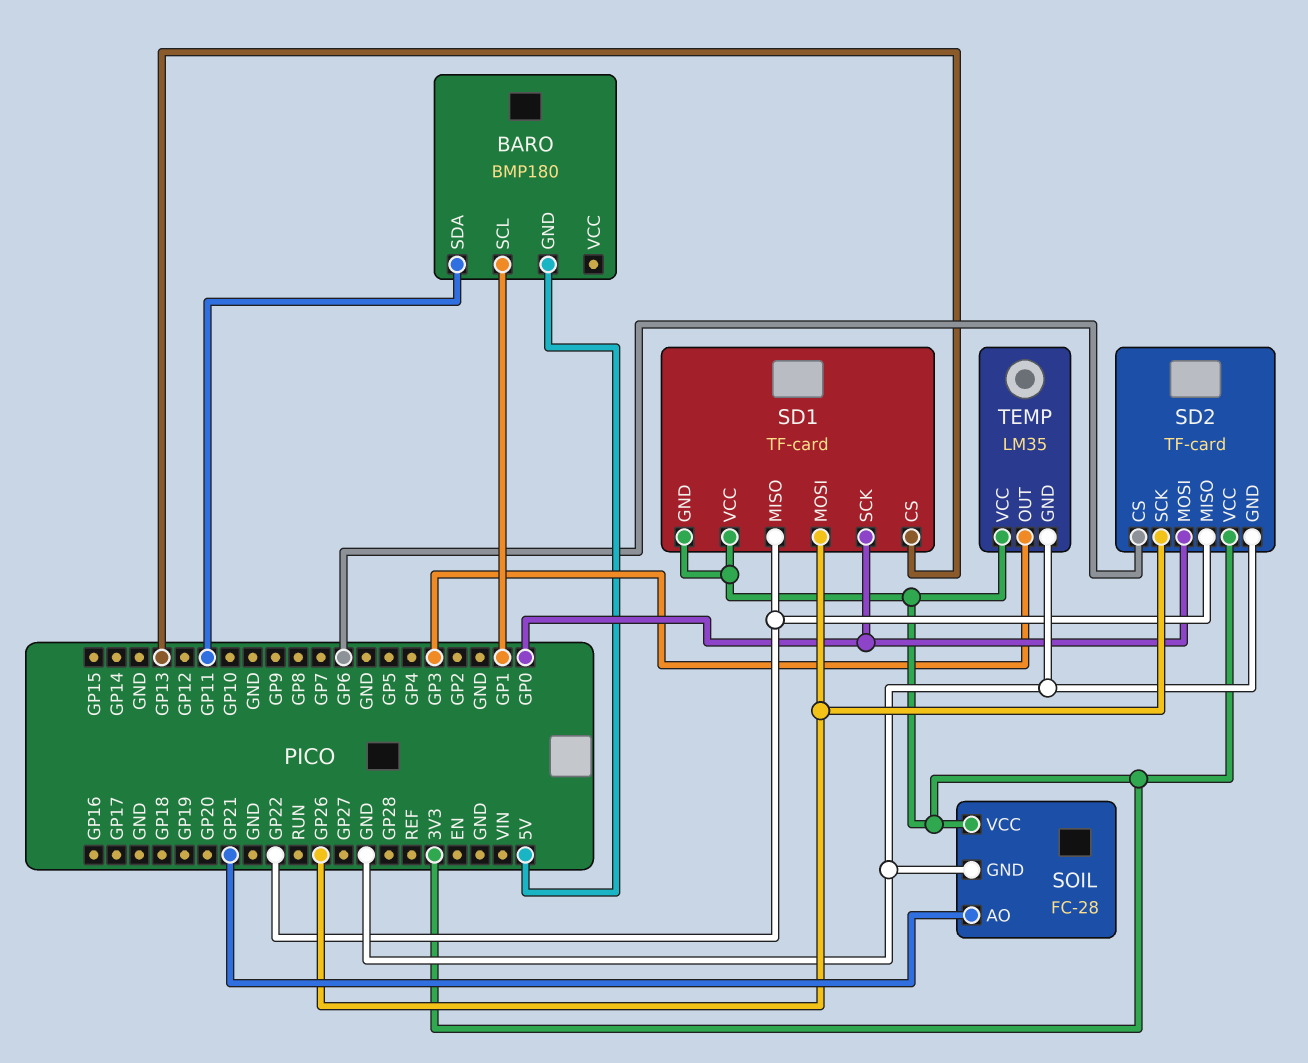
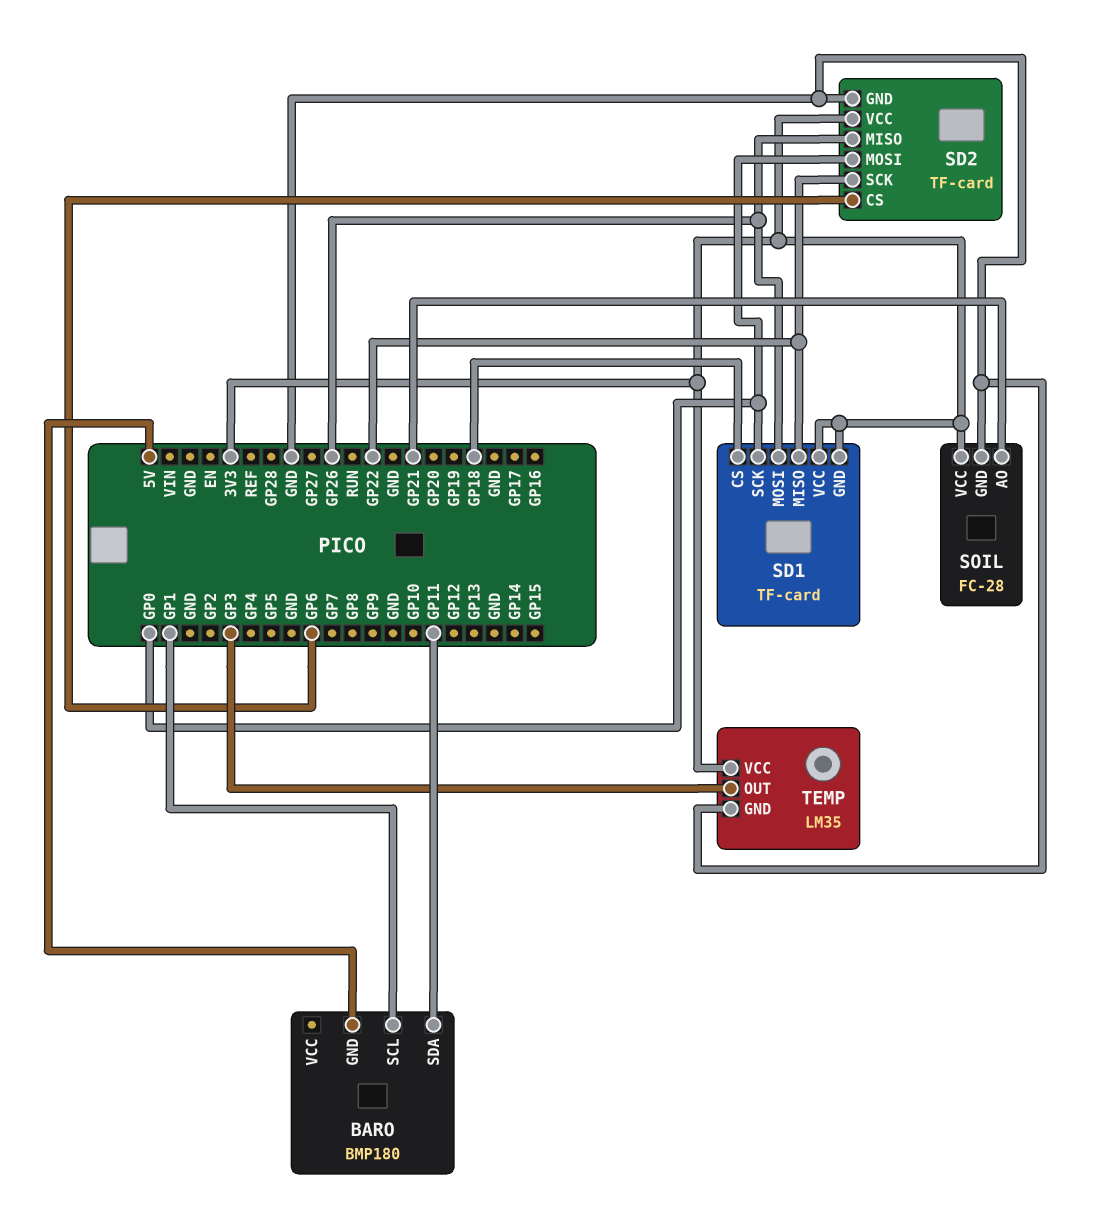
SD1 pin CS: GP13 -> GP18
SD2 pin MISO: GP22 -> GP26
SD2 pin SCK: GP26 -> GP22

